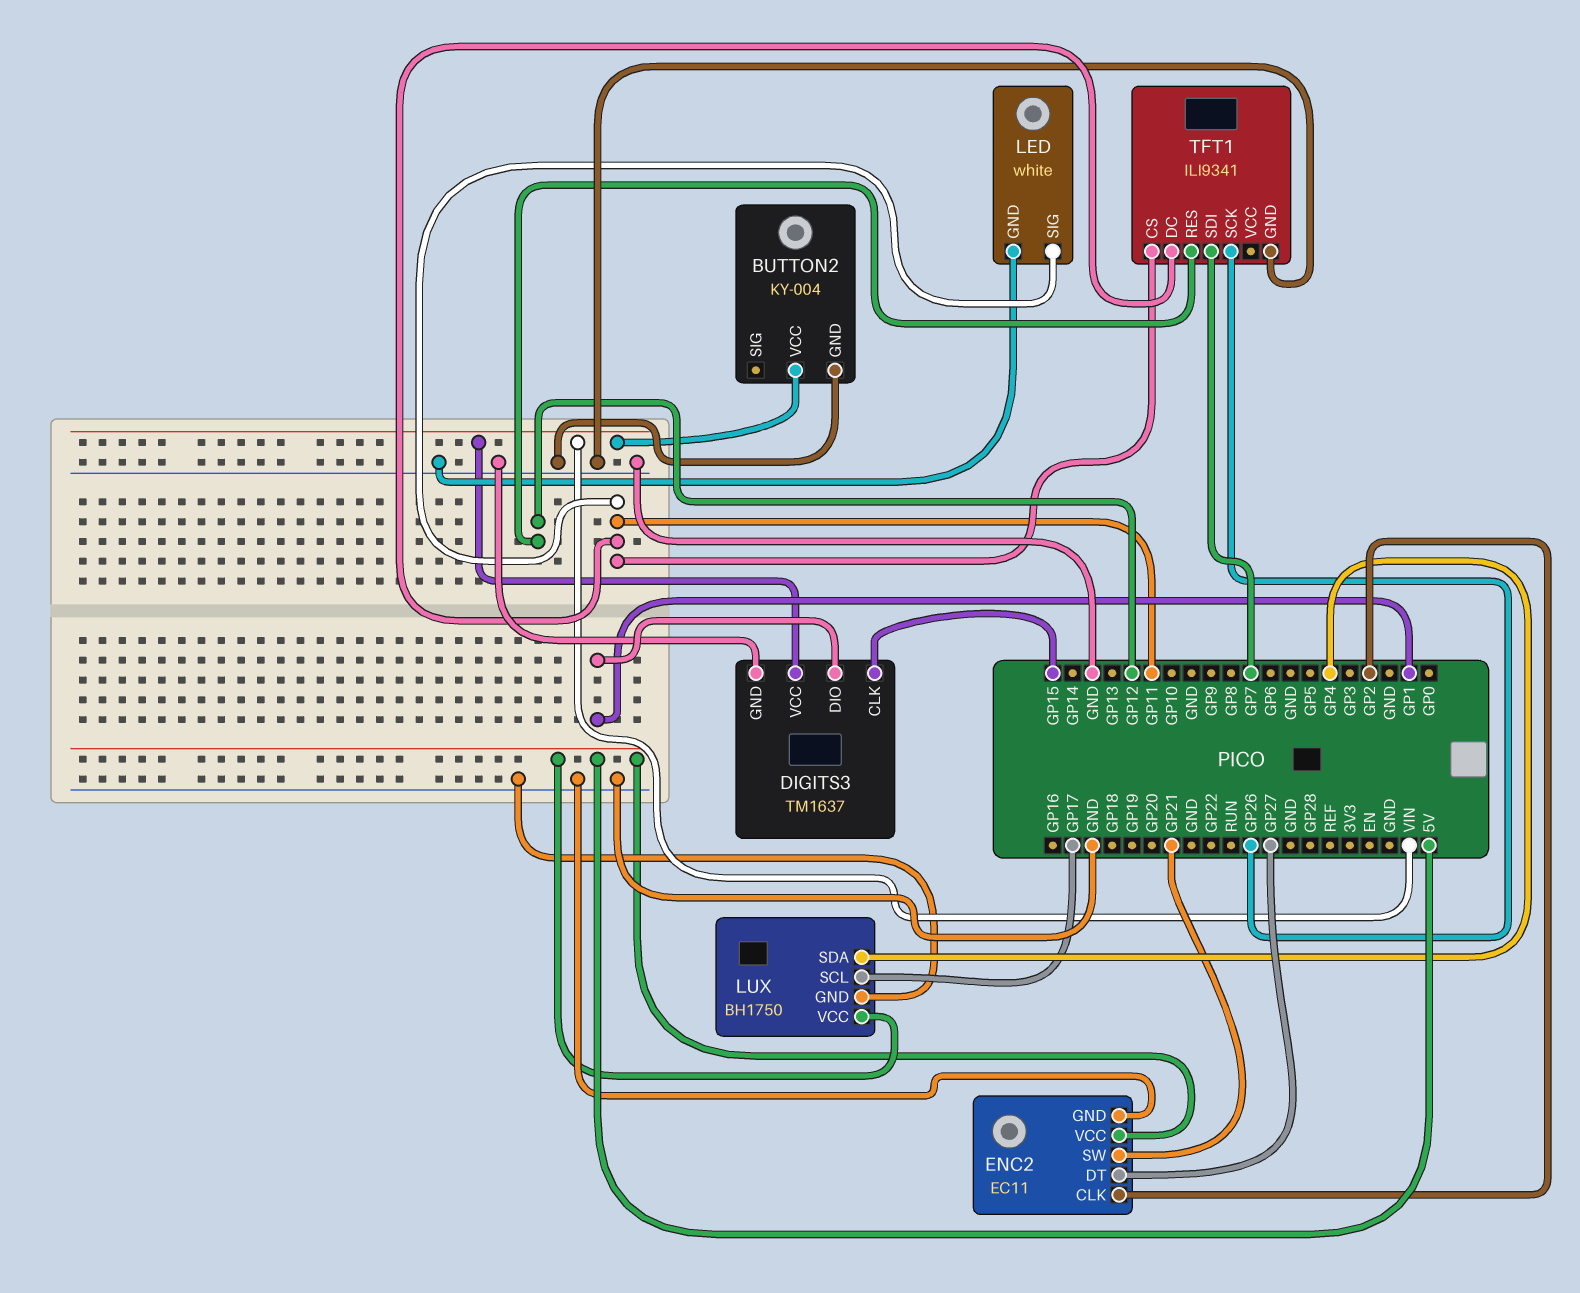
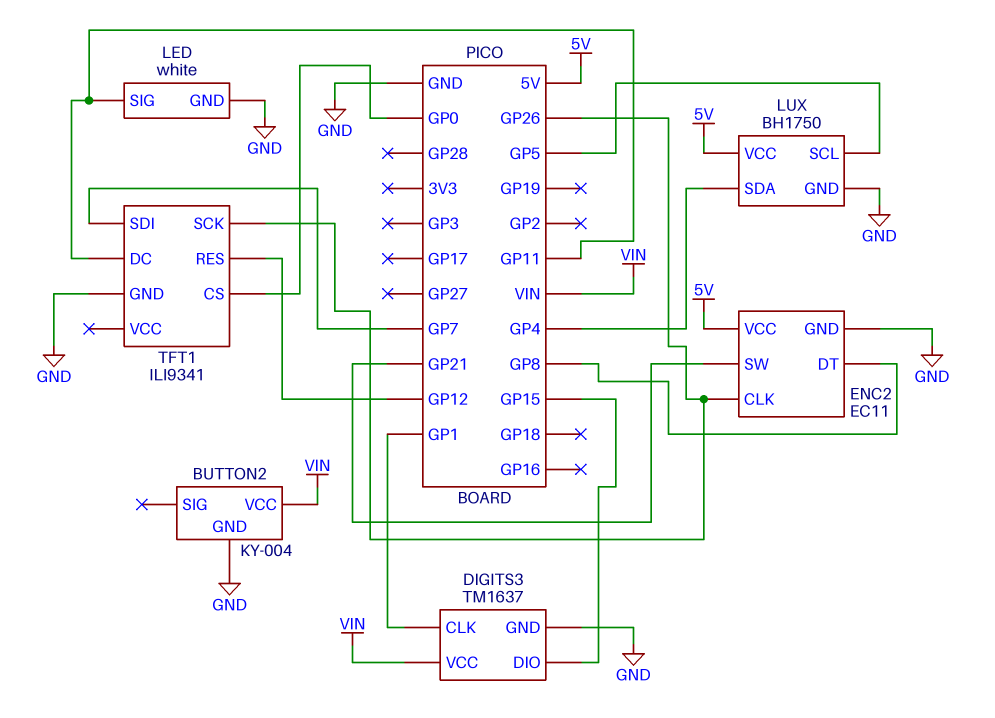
DIGITS3 pin CLK: GP15 -> GP1
DIGITS3 pin DIO: GP1 -> GP15
ENC2 pin CLK: GP2 -> GP26
ENC2 pin DT: GP27 -> GP8
LUX pin SCL: GP17 -> GP5
TFT1 pin CS: GP11 -> GP0

